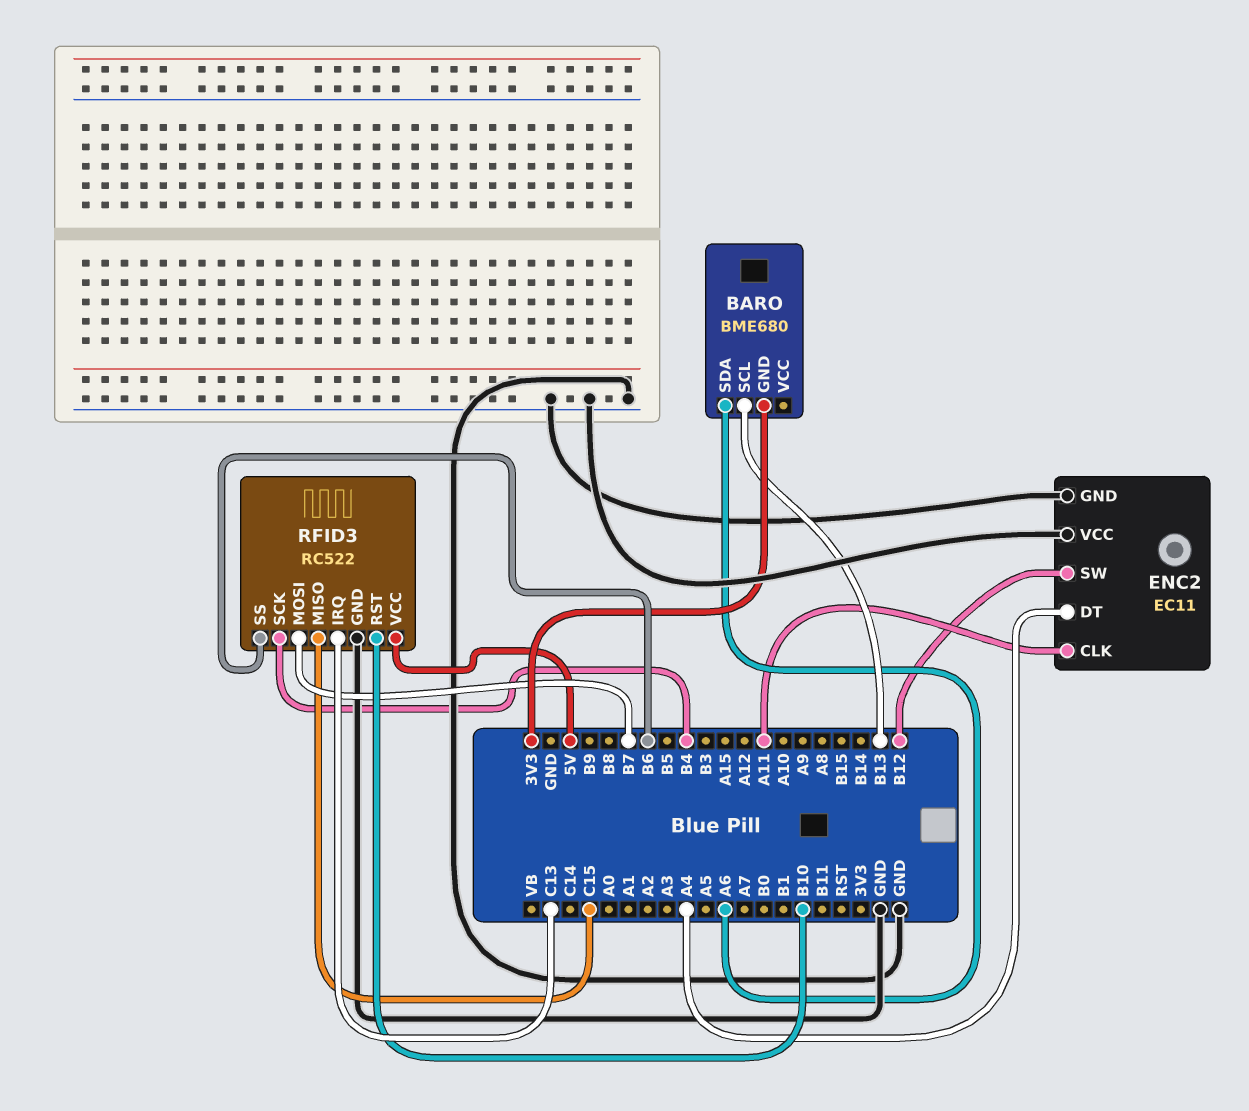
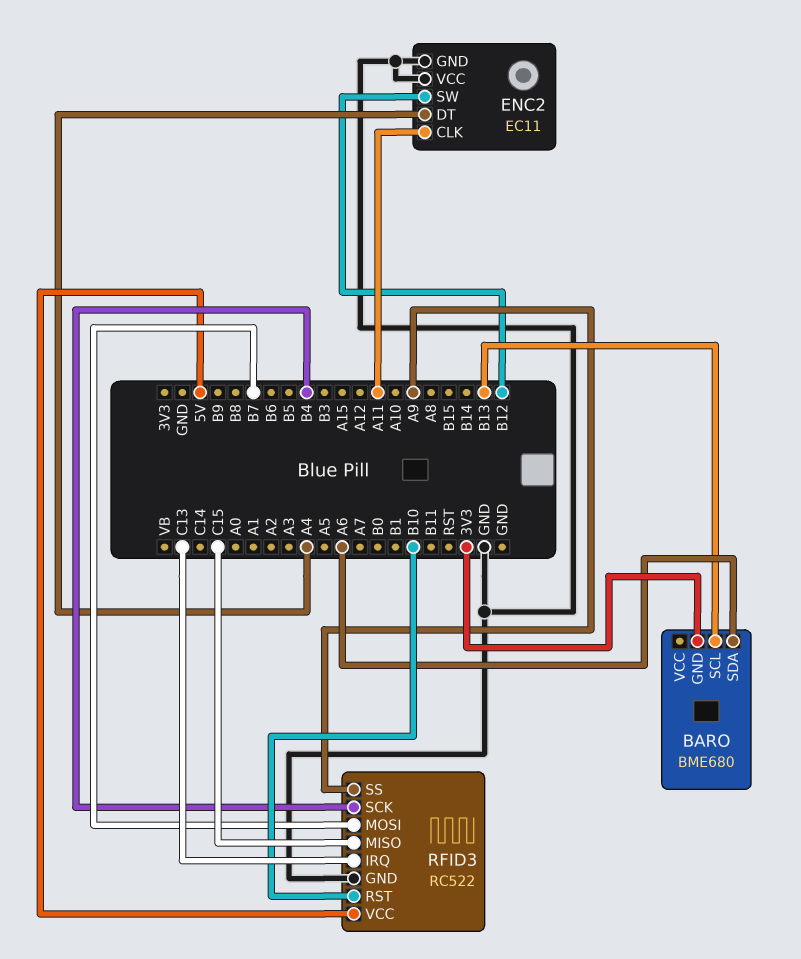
RFID3 pin SS: B6 -> A9

